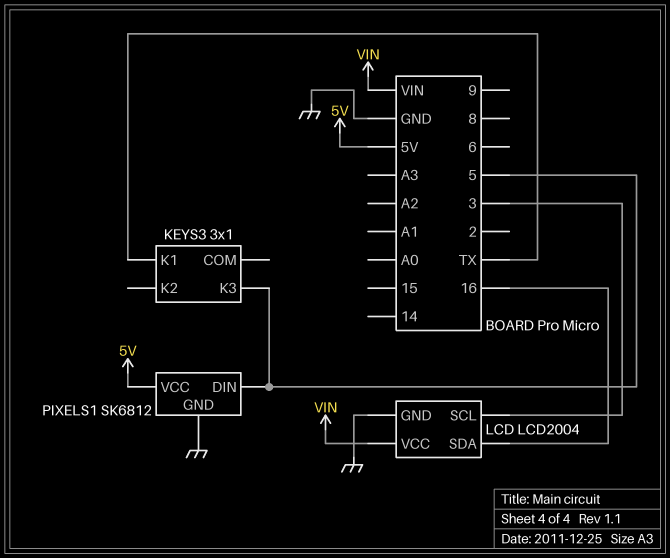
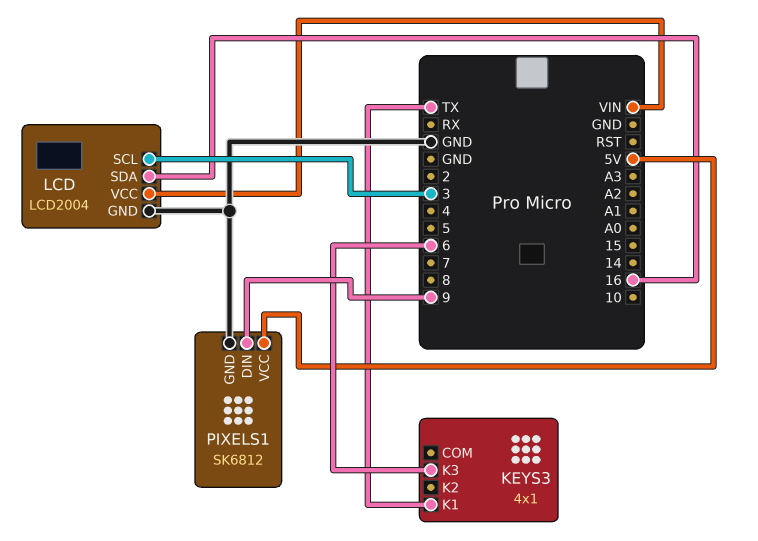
KEYS3: 3x1 -> 4x1
KEYS3 pin K3: 5 -> 6
PIXELS1 pin DIN: 5 -> 9

